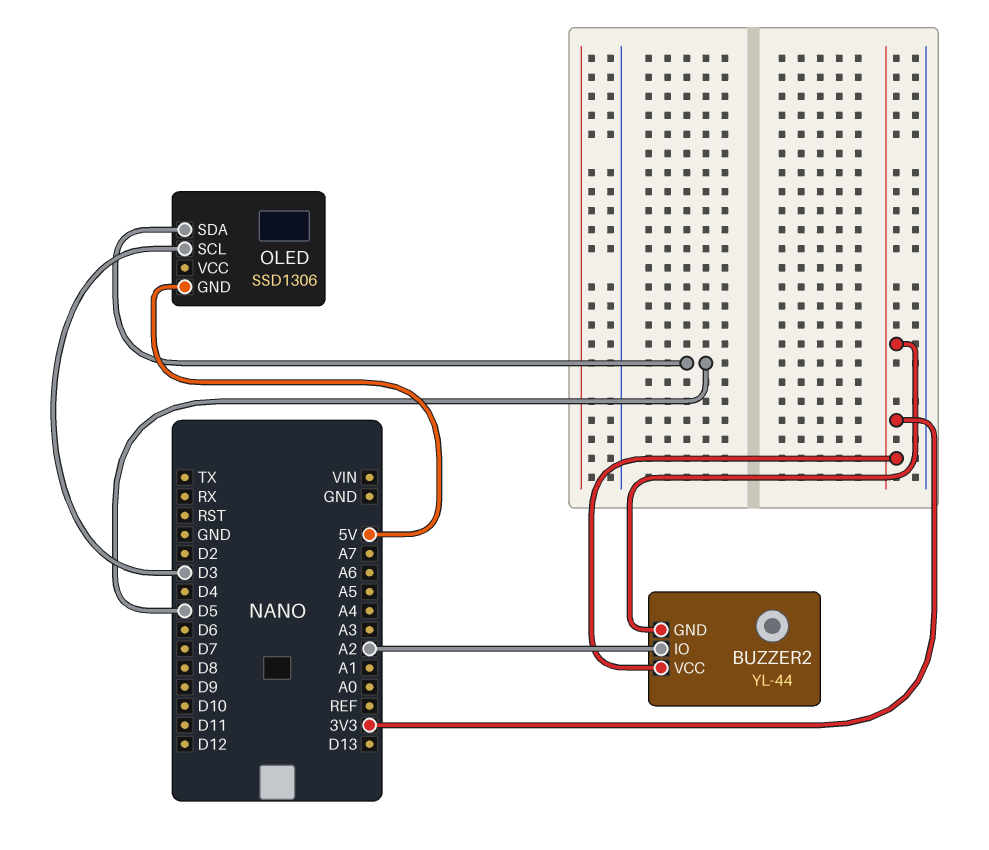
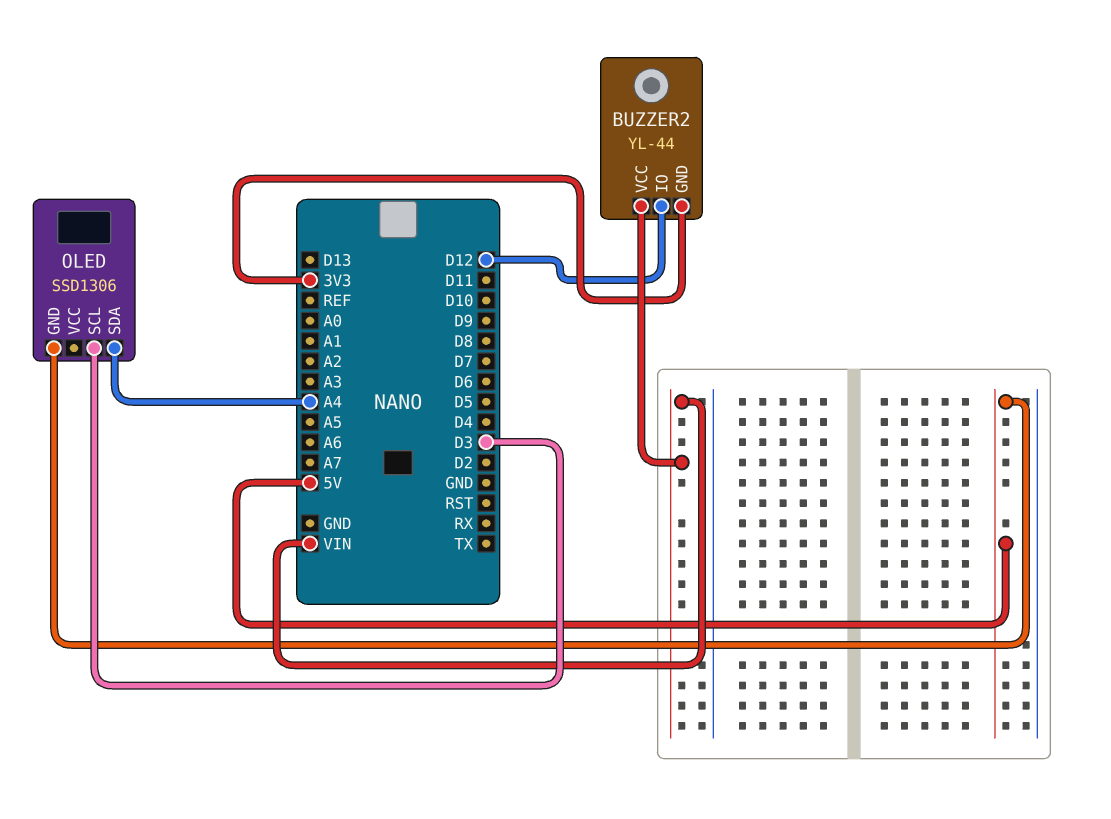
BUZZER2 pin IO: A2 -> D12
BUZZER2 pin VCC: 3V3 -> VIN
OLED pin SDA: D5 -> A4

